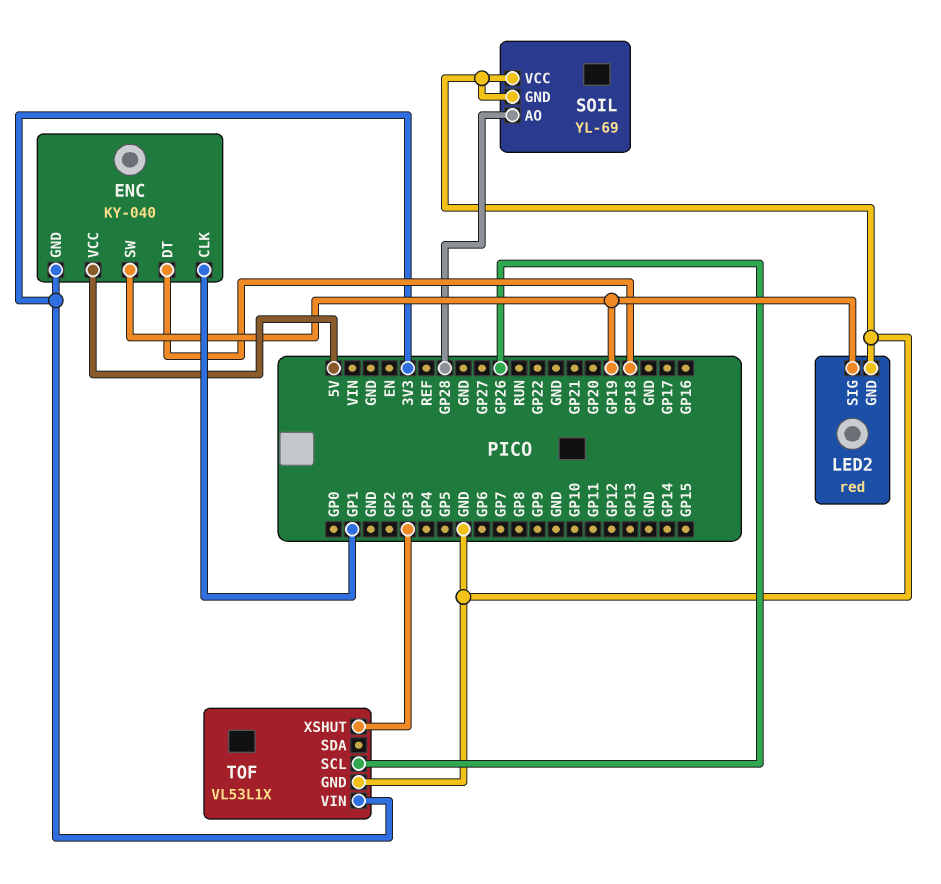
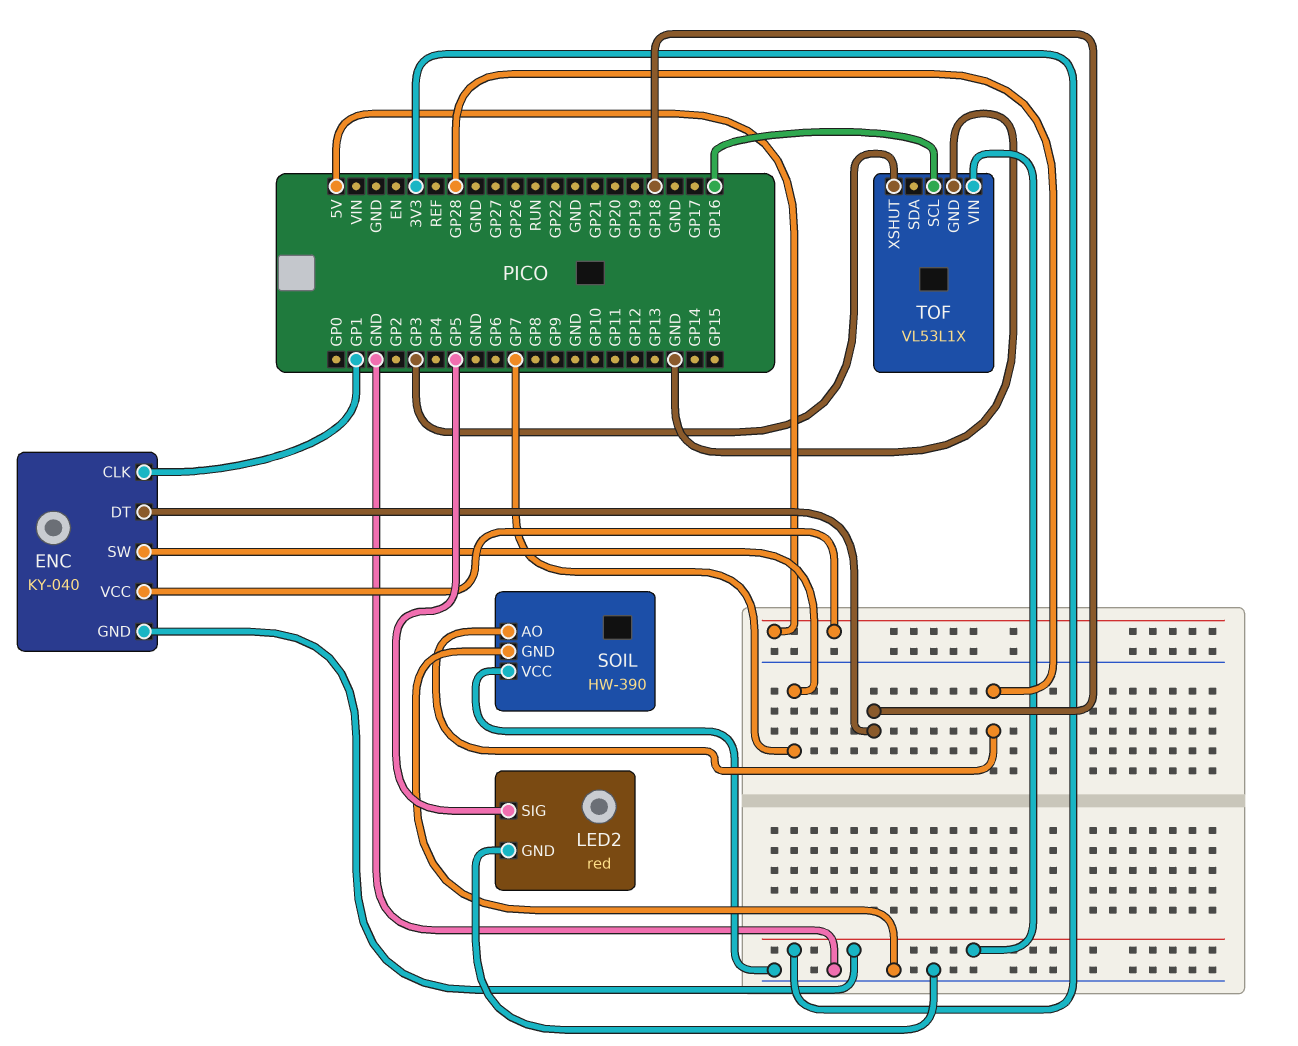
ENC pin SW: GP19 -> GP7
LED2 pin SIG: GP19 -> GP5
SOIL: YL-69 -> HW-390
TOF pin SCL: GP26 -> GP16

